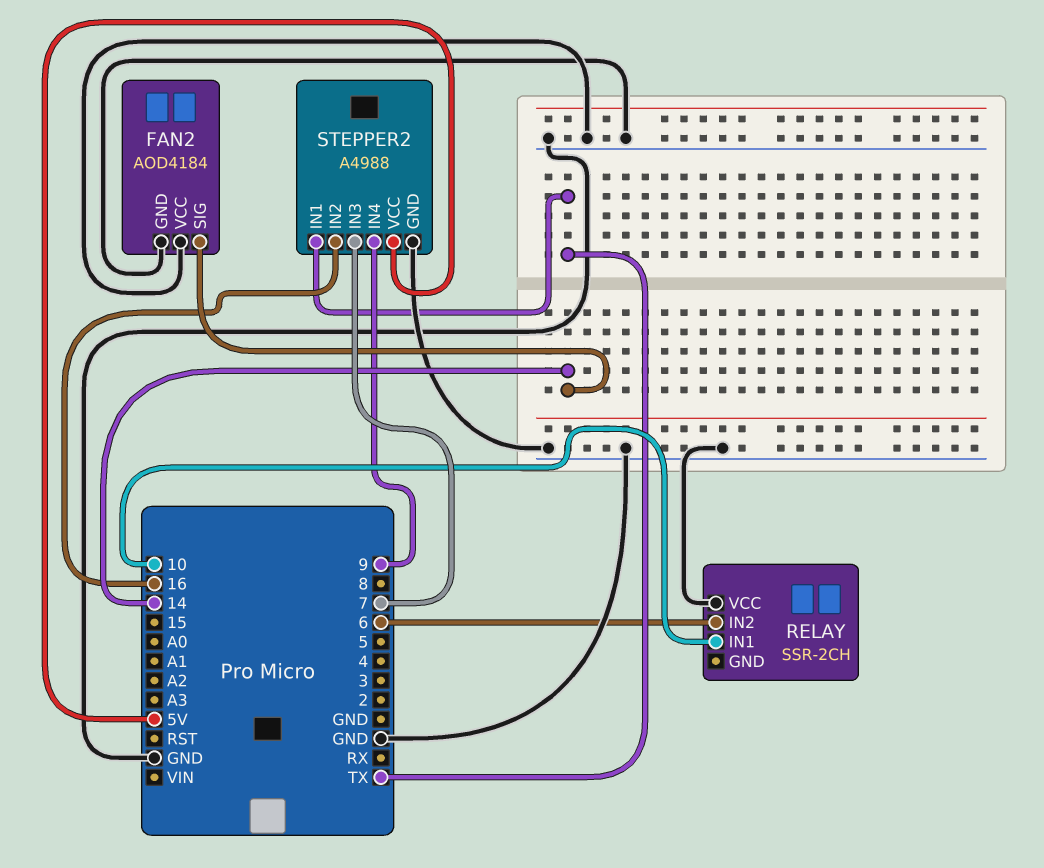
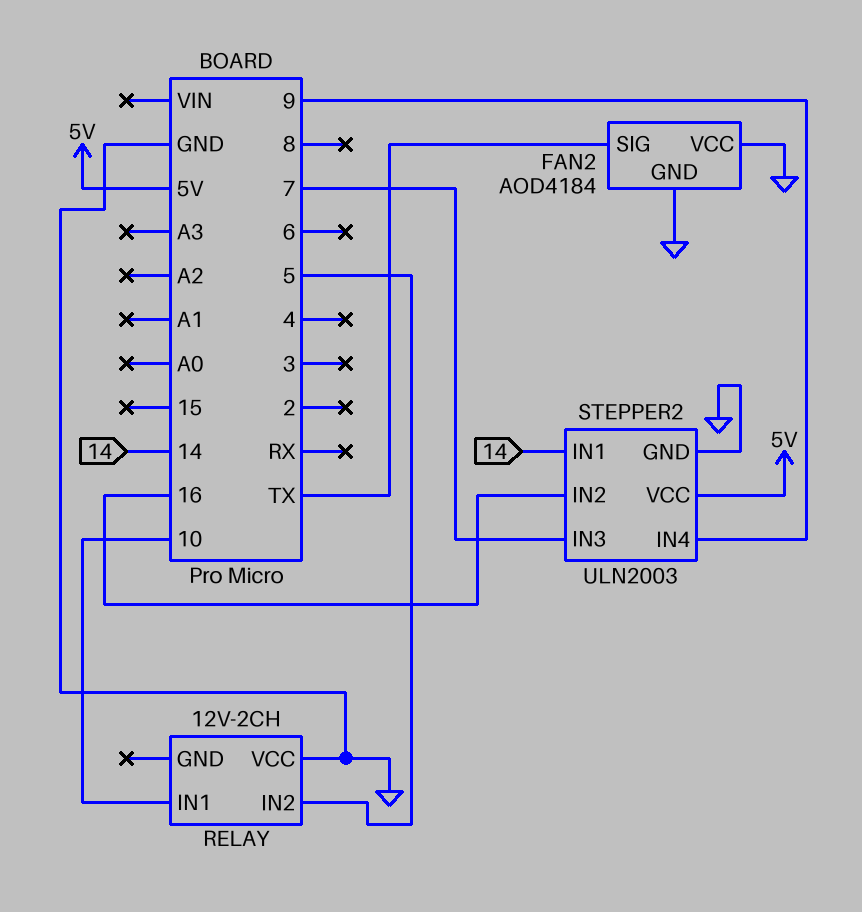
FAN2 pin SIG: 14 -> TX
RELAY: SSR-2CH -> 12V-2CH
RELAY pin IN2: 6 -> 5
STEPPER2: A4988 -> ULN2003
STEPPER2 pin IN1: TX -> 14

